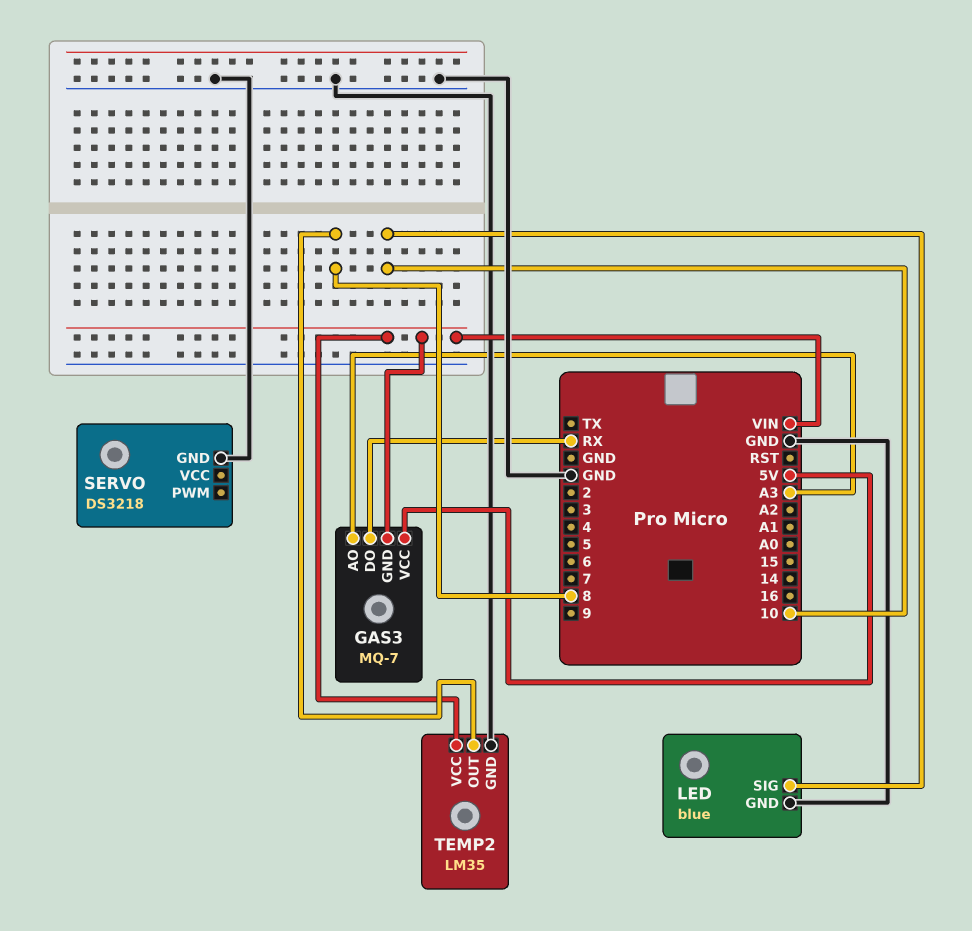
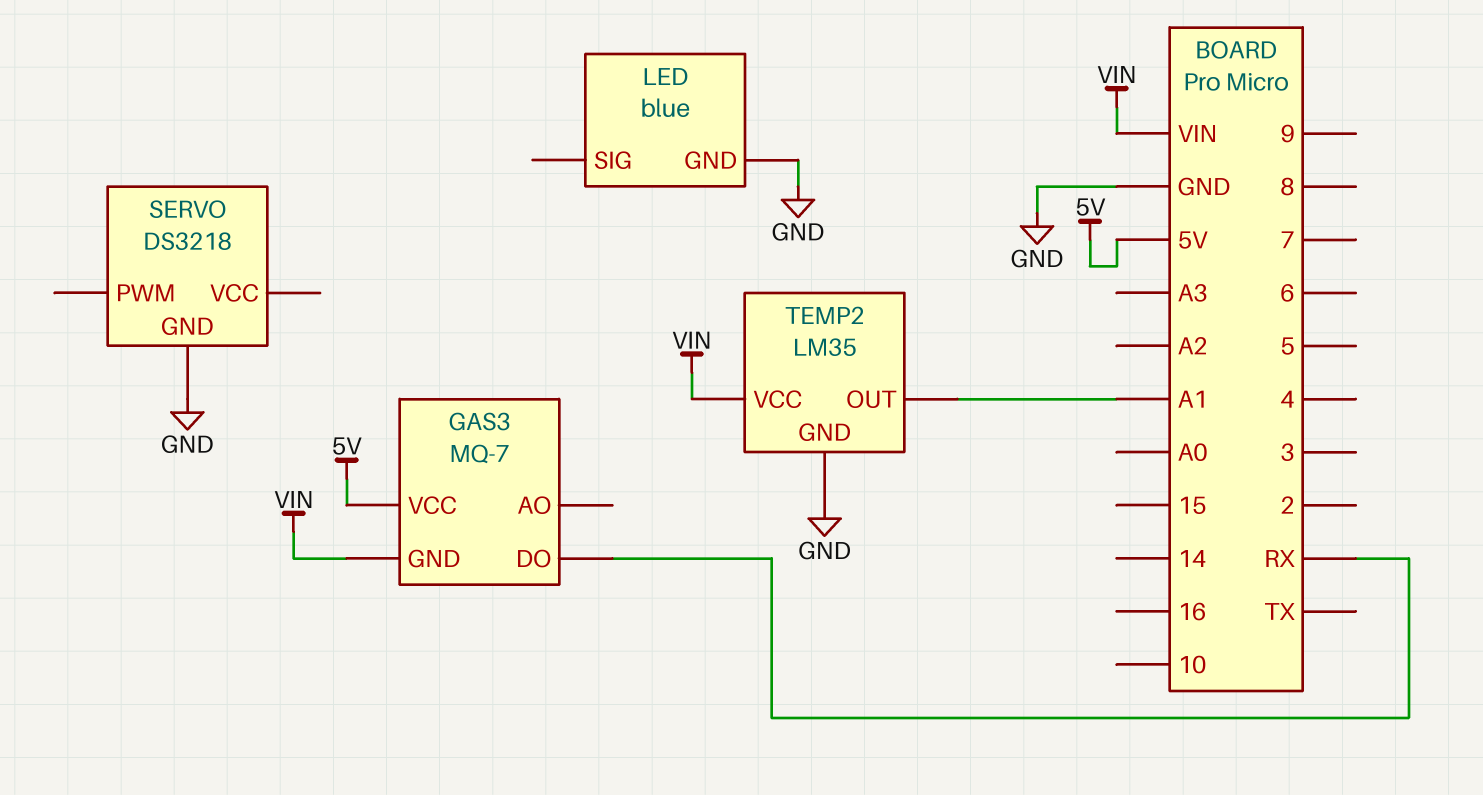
GAS3 pin AO: A3 -> none
LED pin SIG: 10 -> none
TEMP2 pin OUT: 8 -> A1

